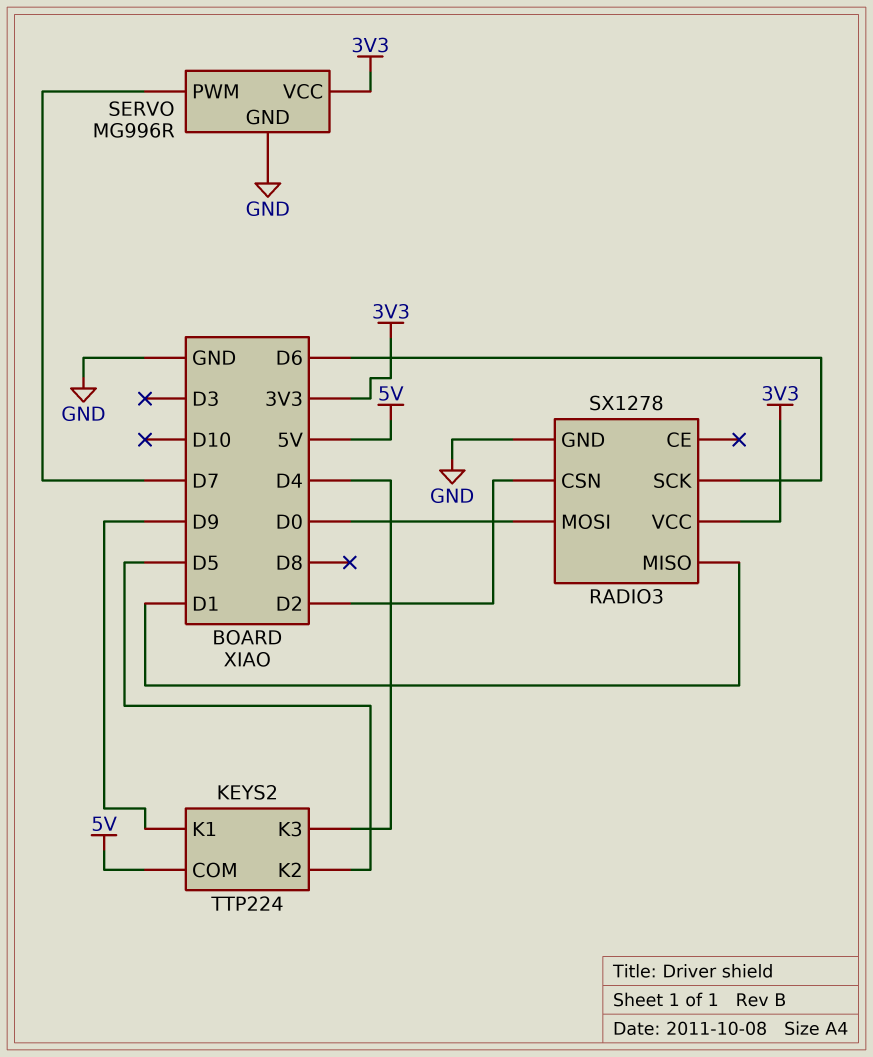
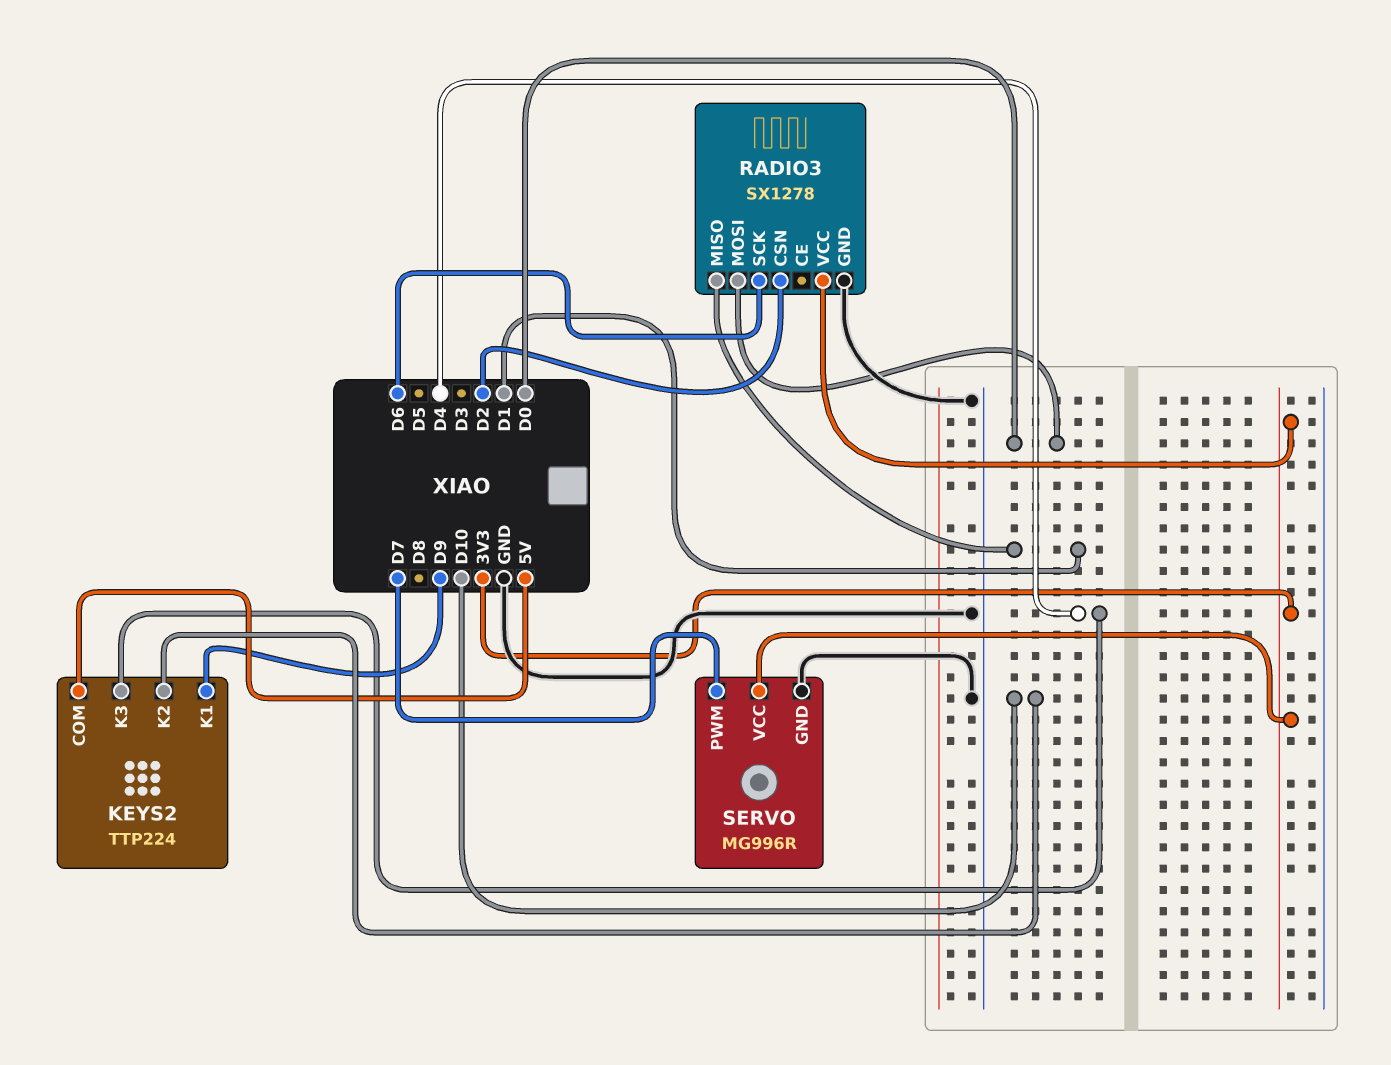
KEYS2 pin K2: D5 -> D10

